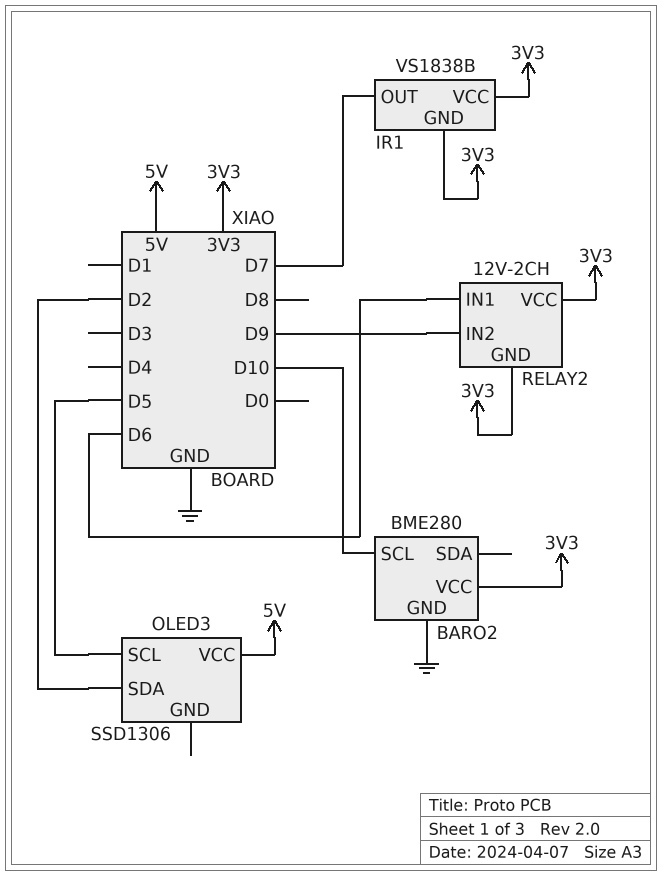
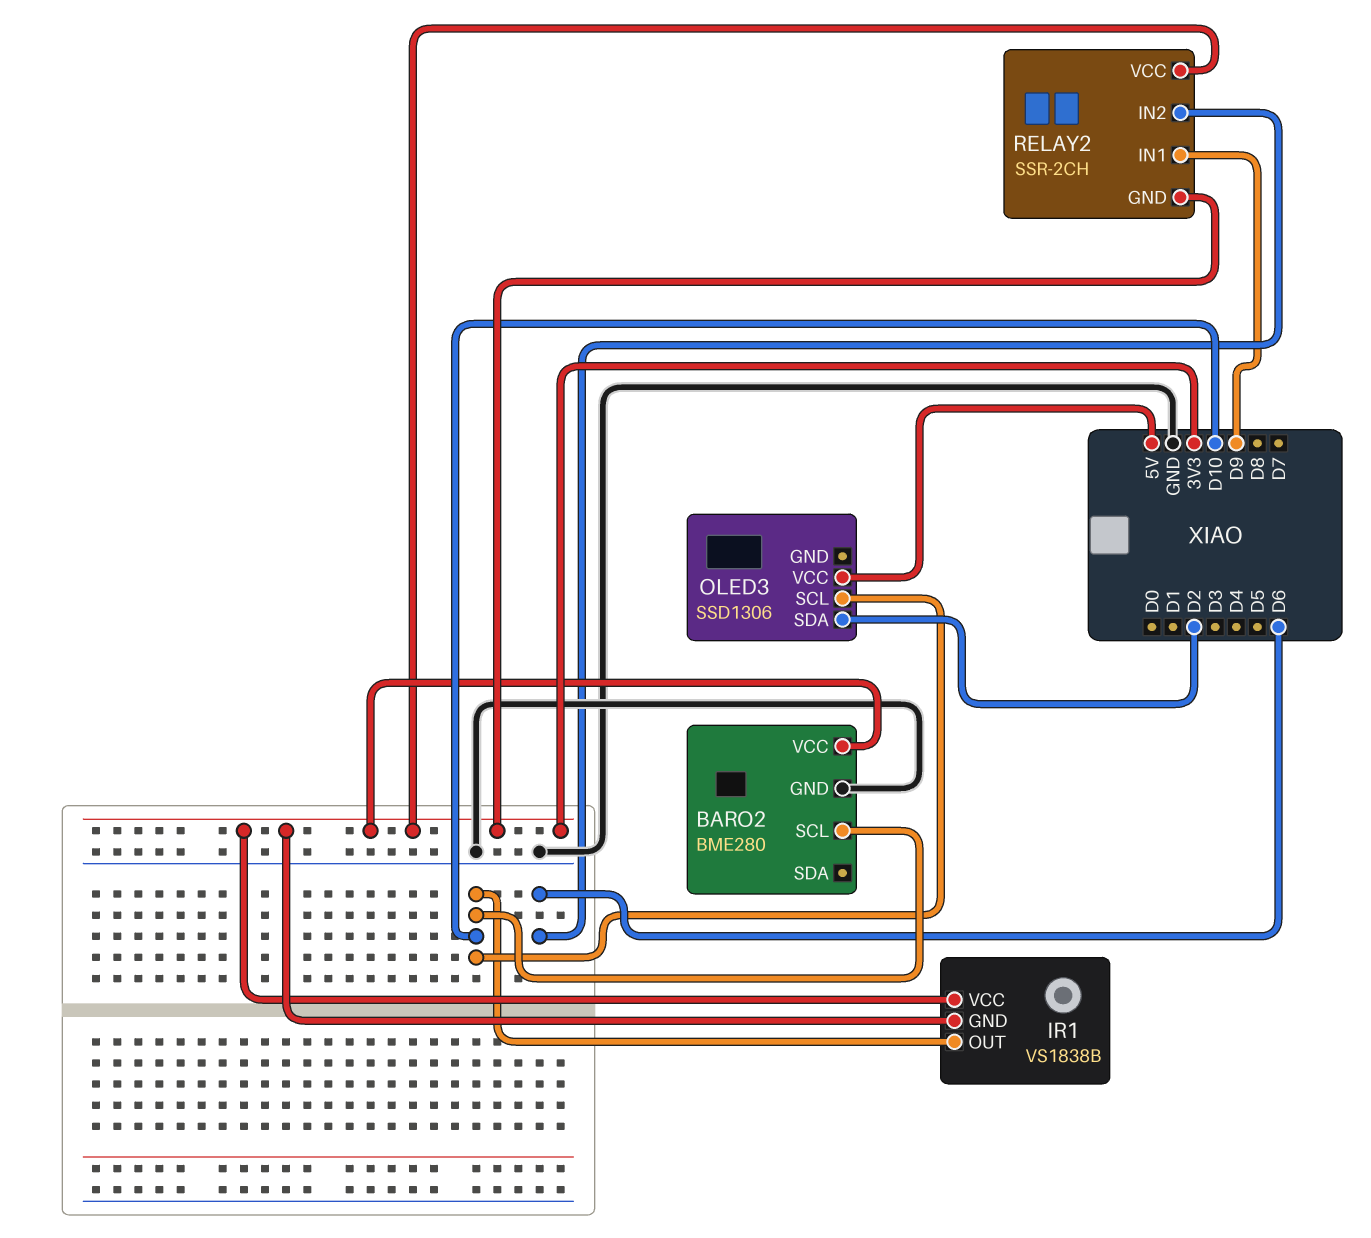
IR1 pin OUT: D7 -> D10
OLED3 pin SCL: D5 -> D10
RELAY2: 12V-2CH -> SSR-2CH
RELAY2 pin IN1: D6 -> D9
RELAY2 pin IN2: D9 -> D6

